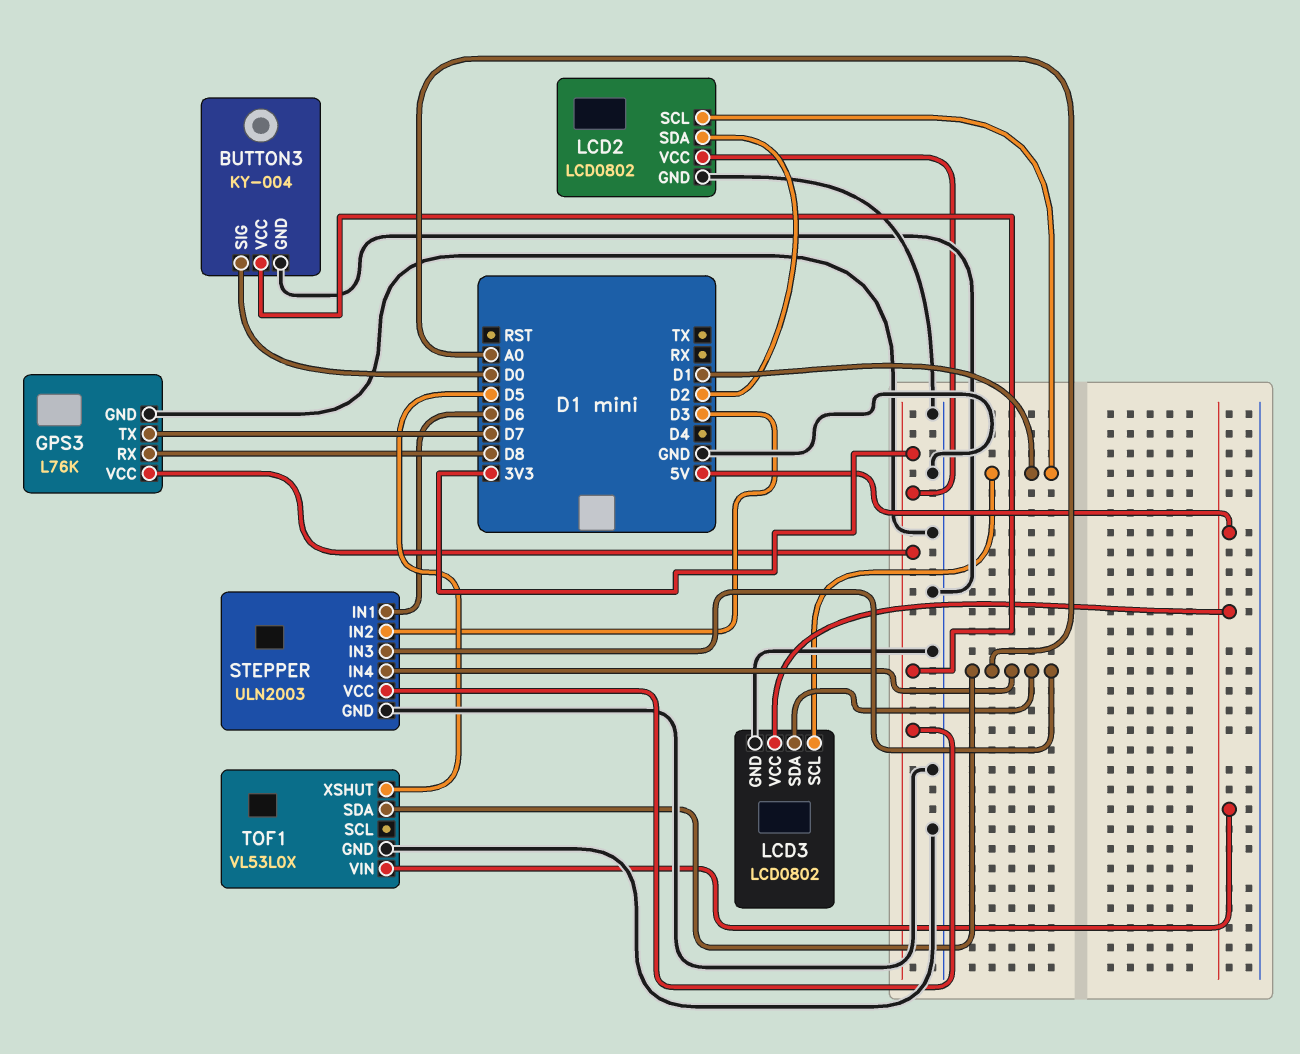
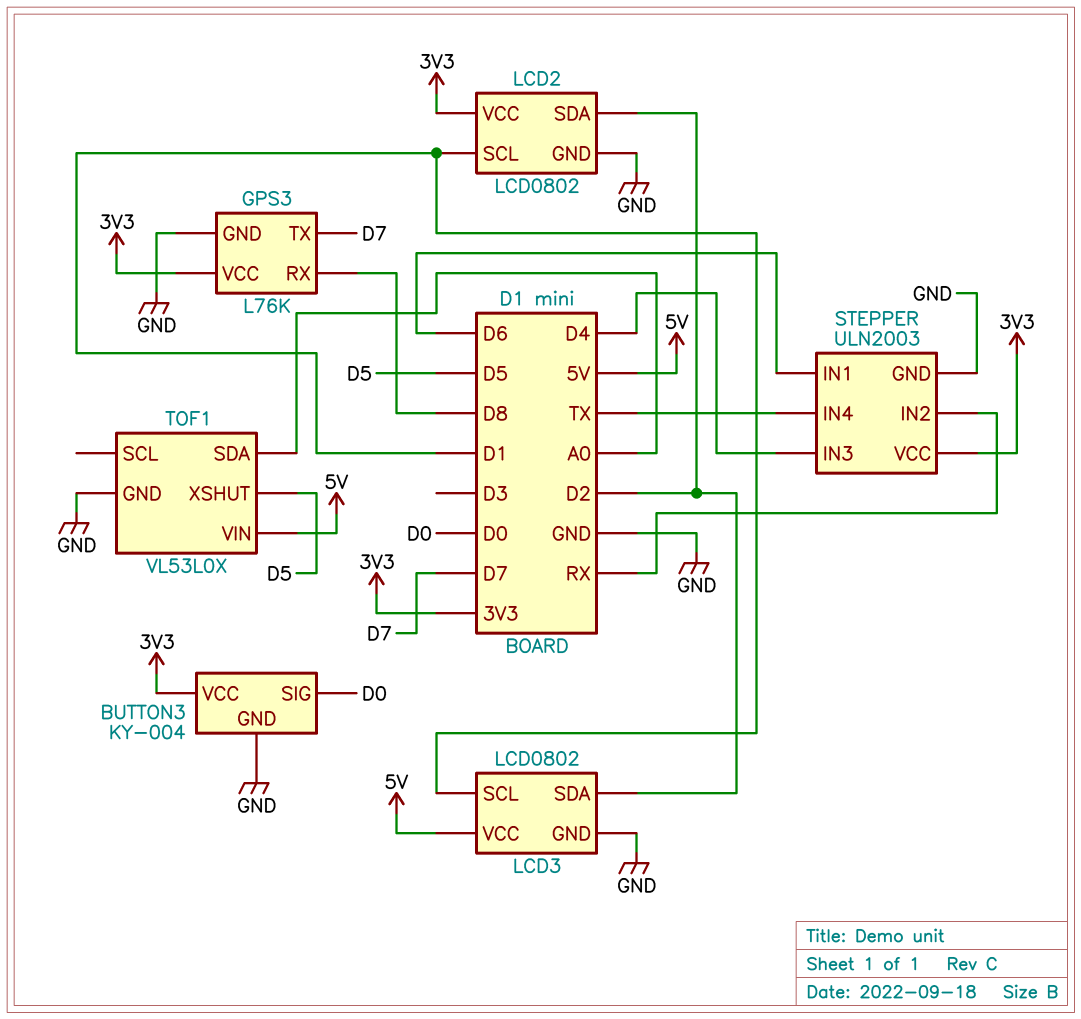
LCD3 pin SDA: A0 -> D2
STEPPER pin IN2: D3 -> RX
STEPPER pin IN3: A0 -> D4
STEPPER pin IN4: A0 -> TX

